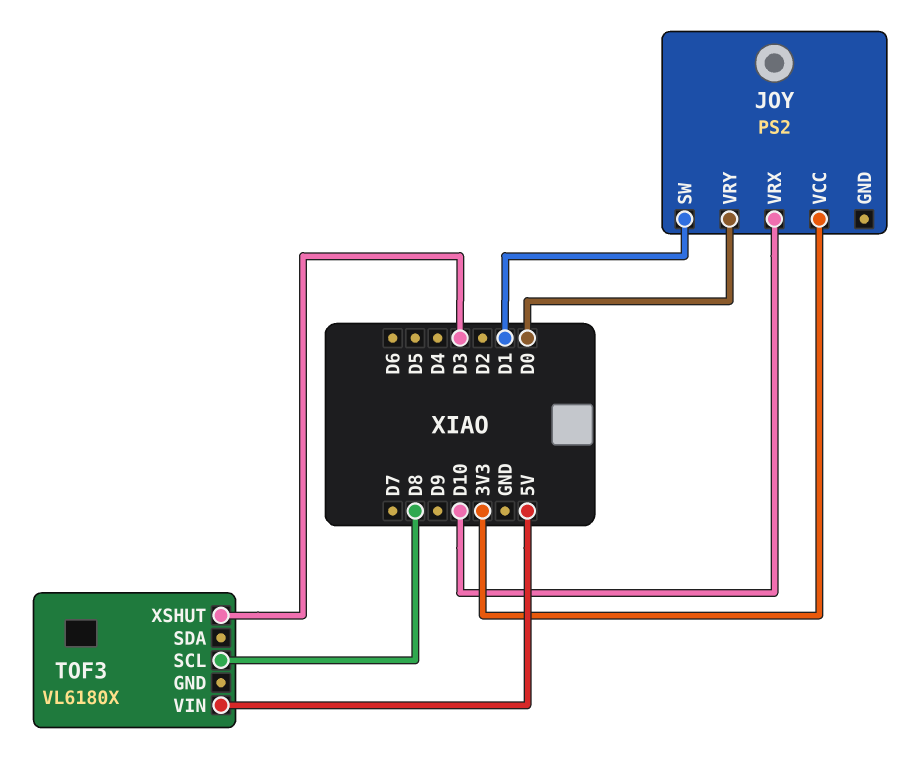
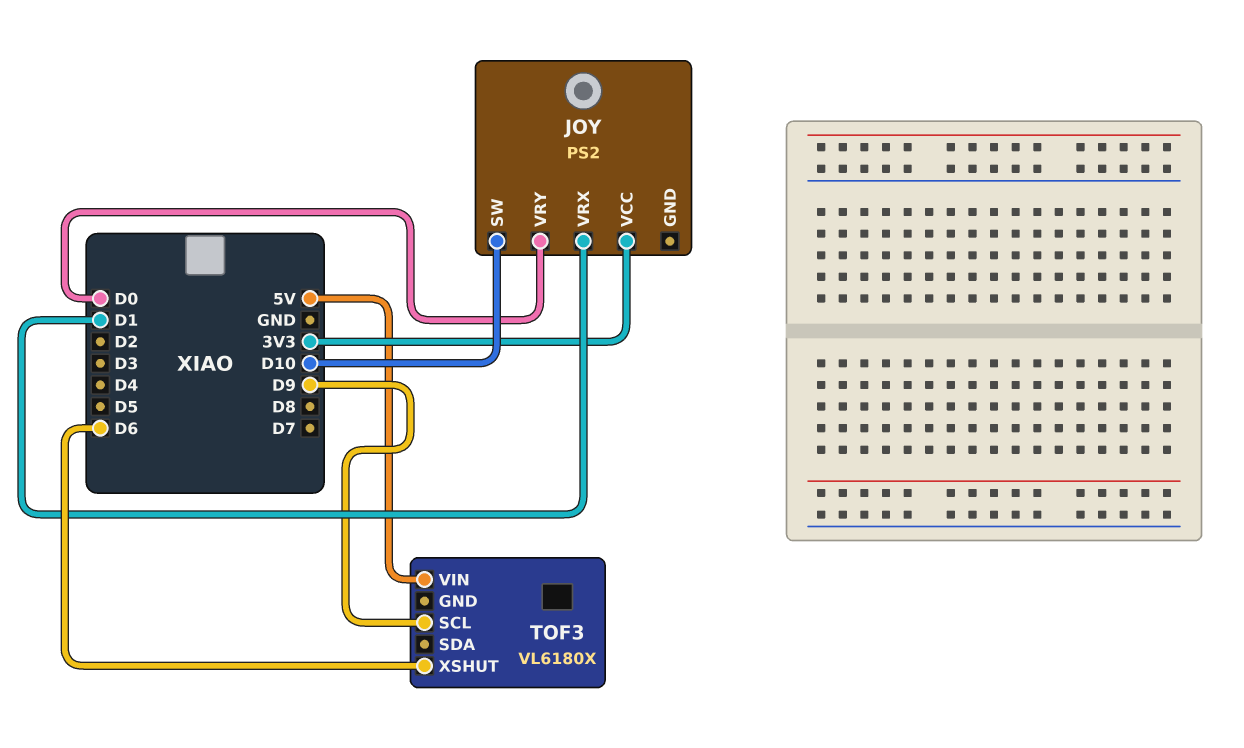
JOY pin SW: D1 -> D10
JOY pin VRX: D10 -> D1
TOF3 pin SCL: D8 -> D9
TOF3 pin XSHUT: D3 -> D6

